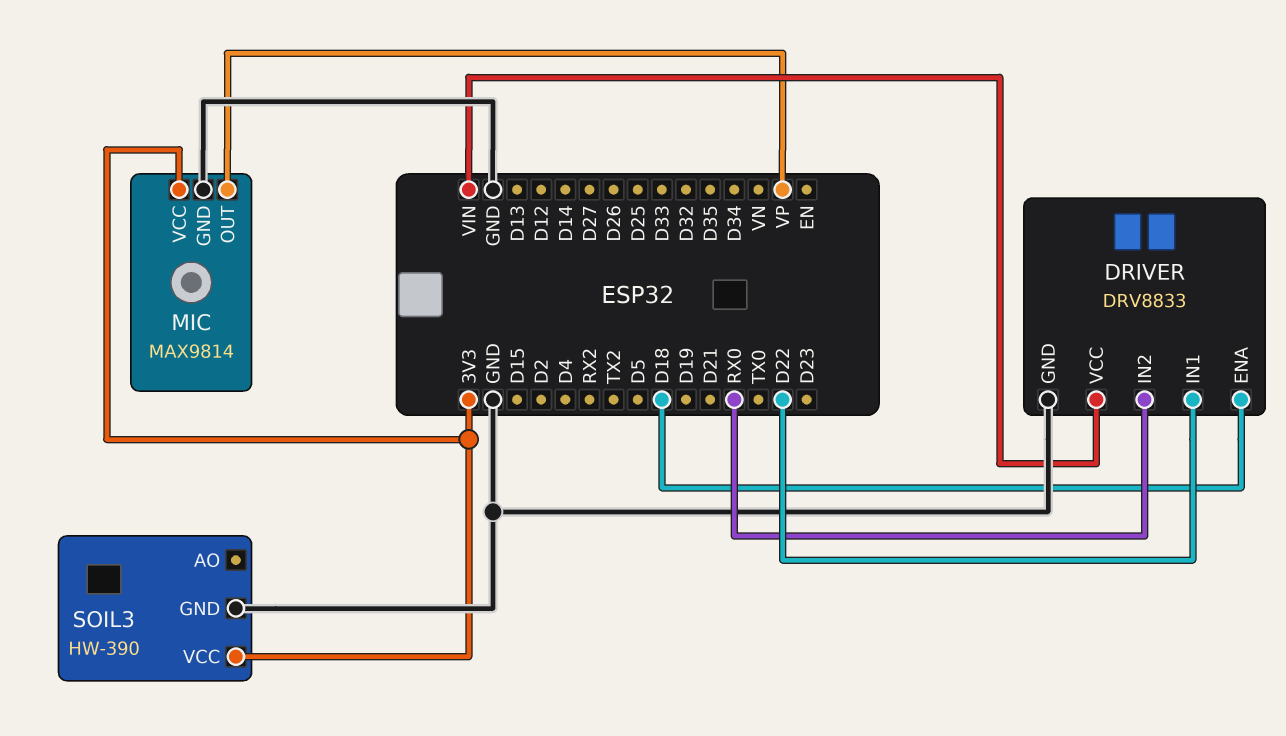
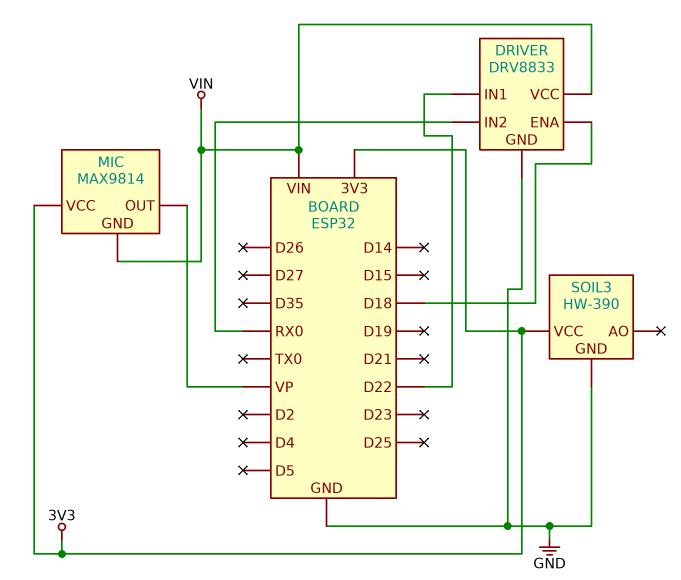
MIC pin GND: GND -> VIN

